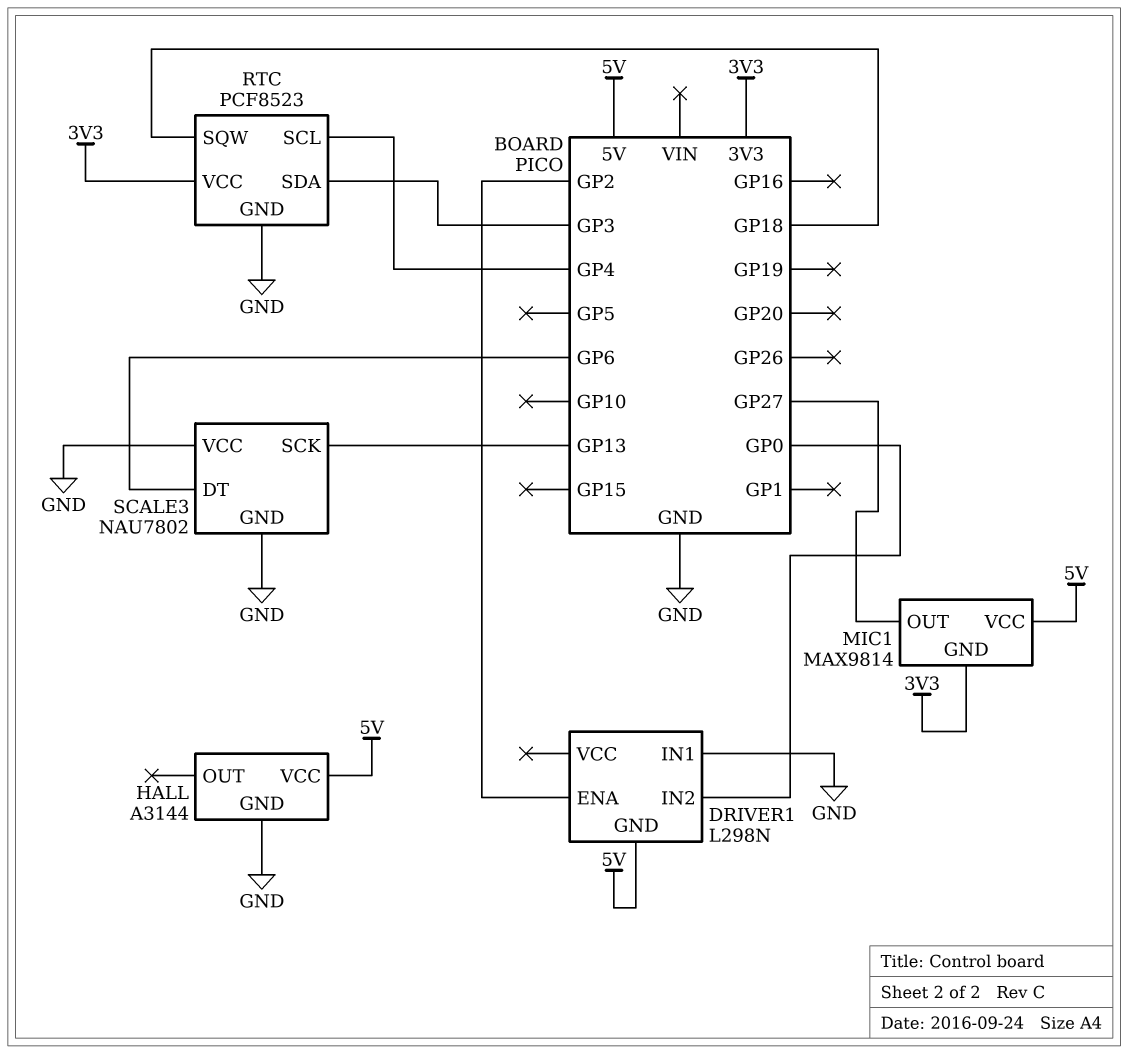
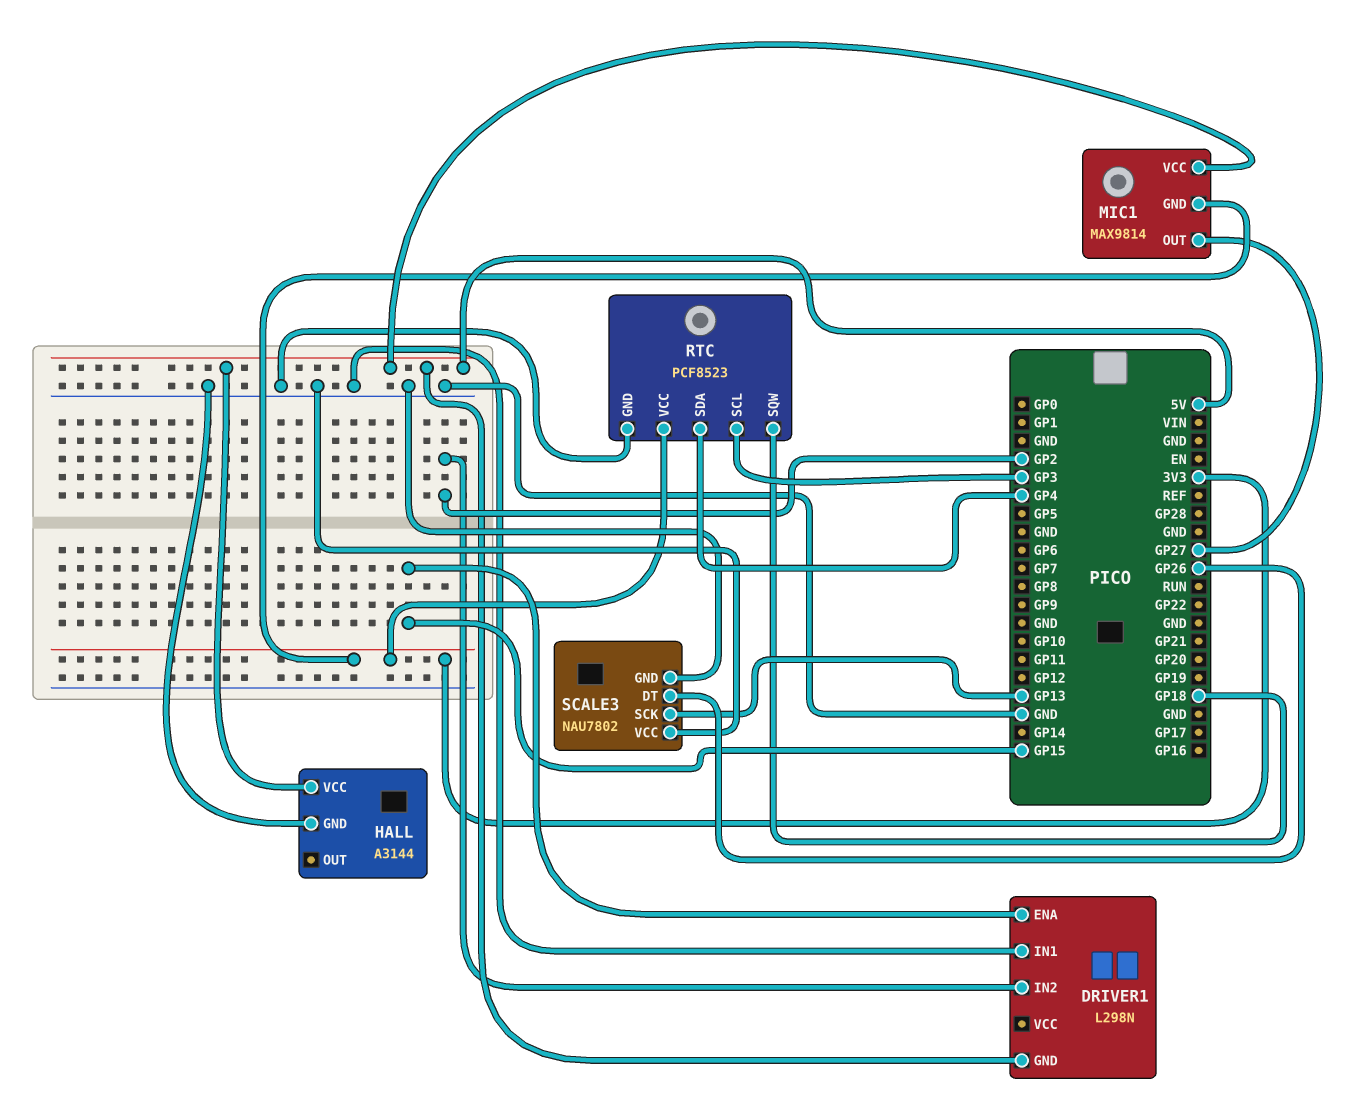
DRIVER1 pin ENA: GP2 -> GP15
DRIVER1 pin IN2: GP0 -> GP2
RTC pin SCL: GP4 -> GP3
RTC pin SDA: GP3 -> GP4
SCALE3 pin DT: GP6 -> GP26

